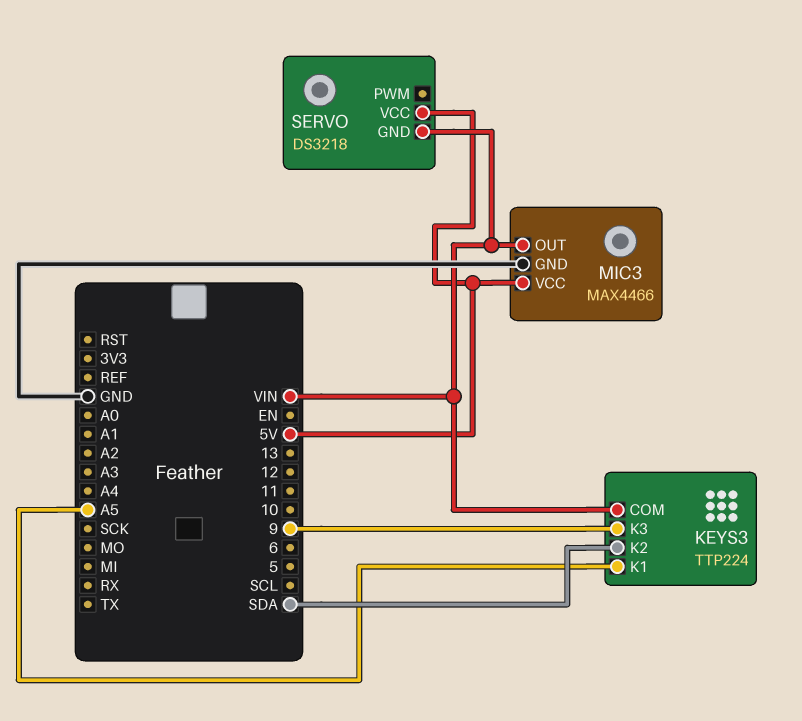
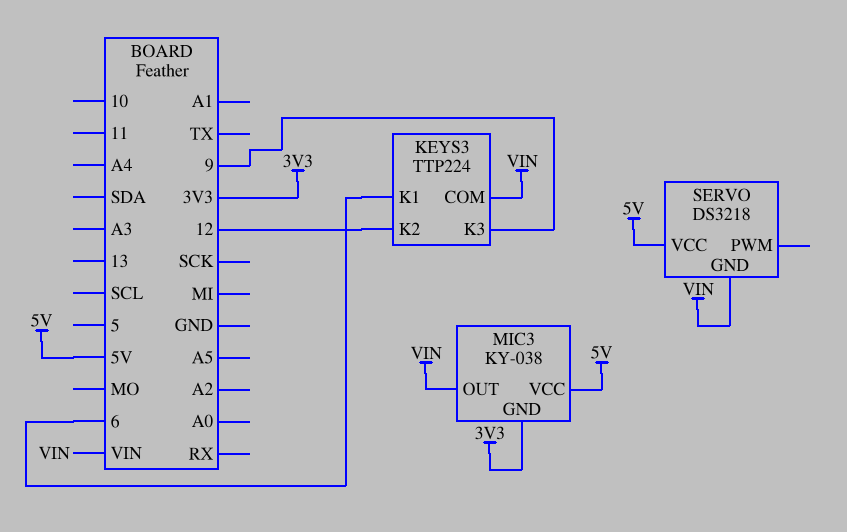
KEYS3 pin K1: A5 -> 6
KEYS3 pin K2: SDA -> 12
MIC3: MAX4466 -> KY-038
MIC3 pin GND: GND -> 3V3

